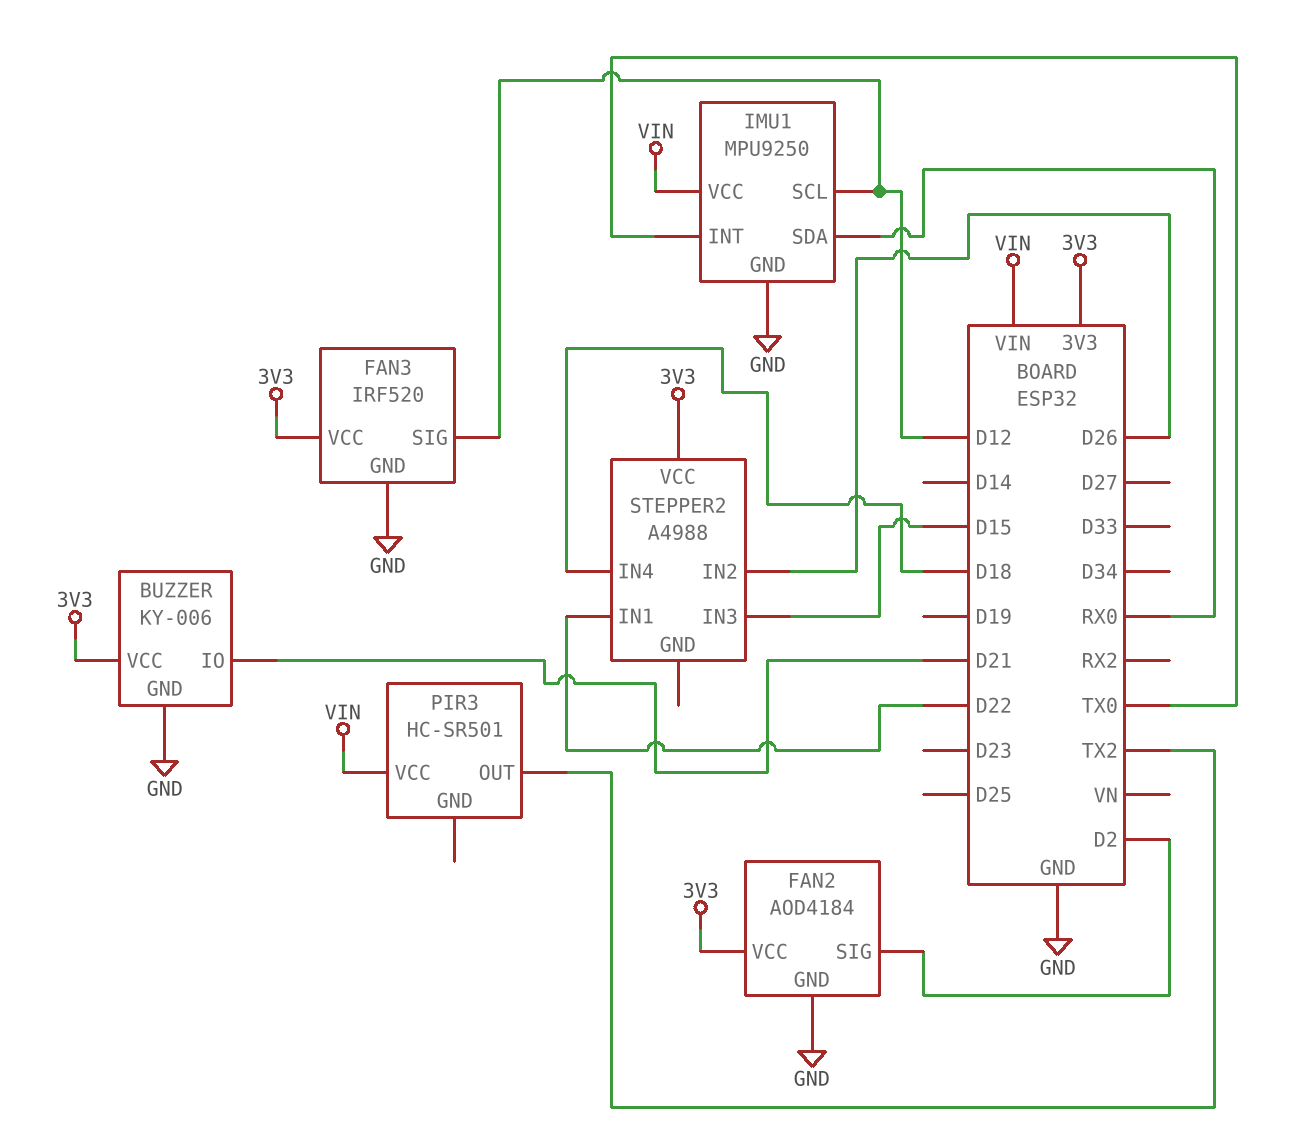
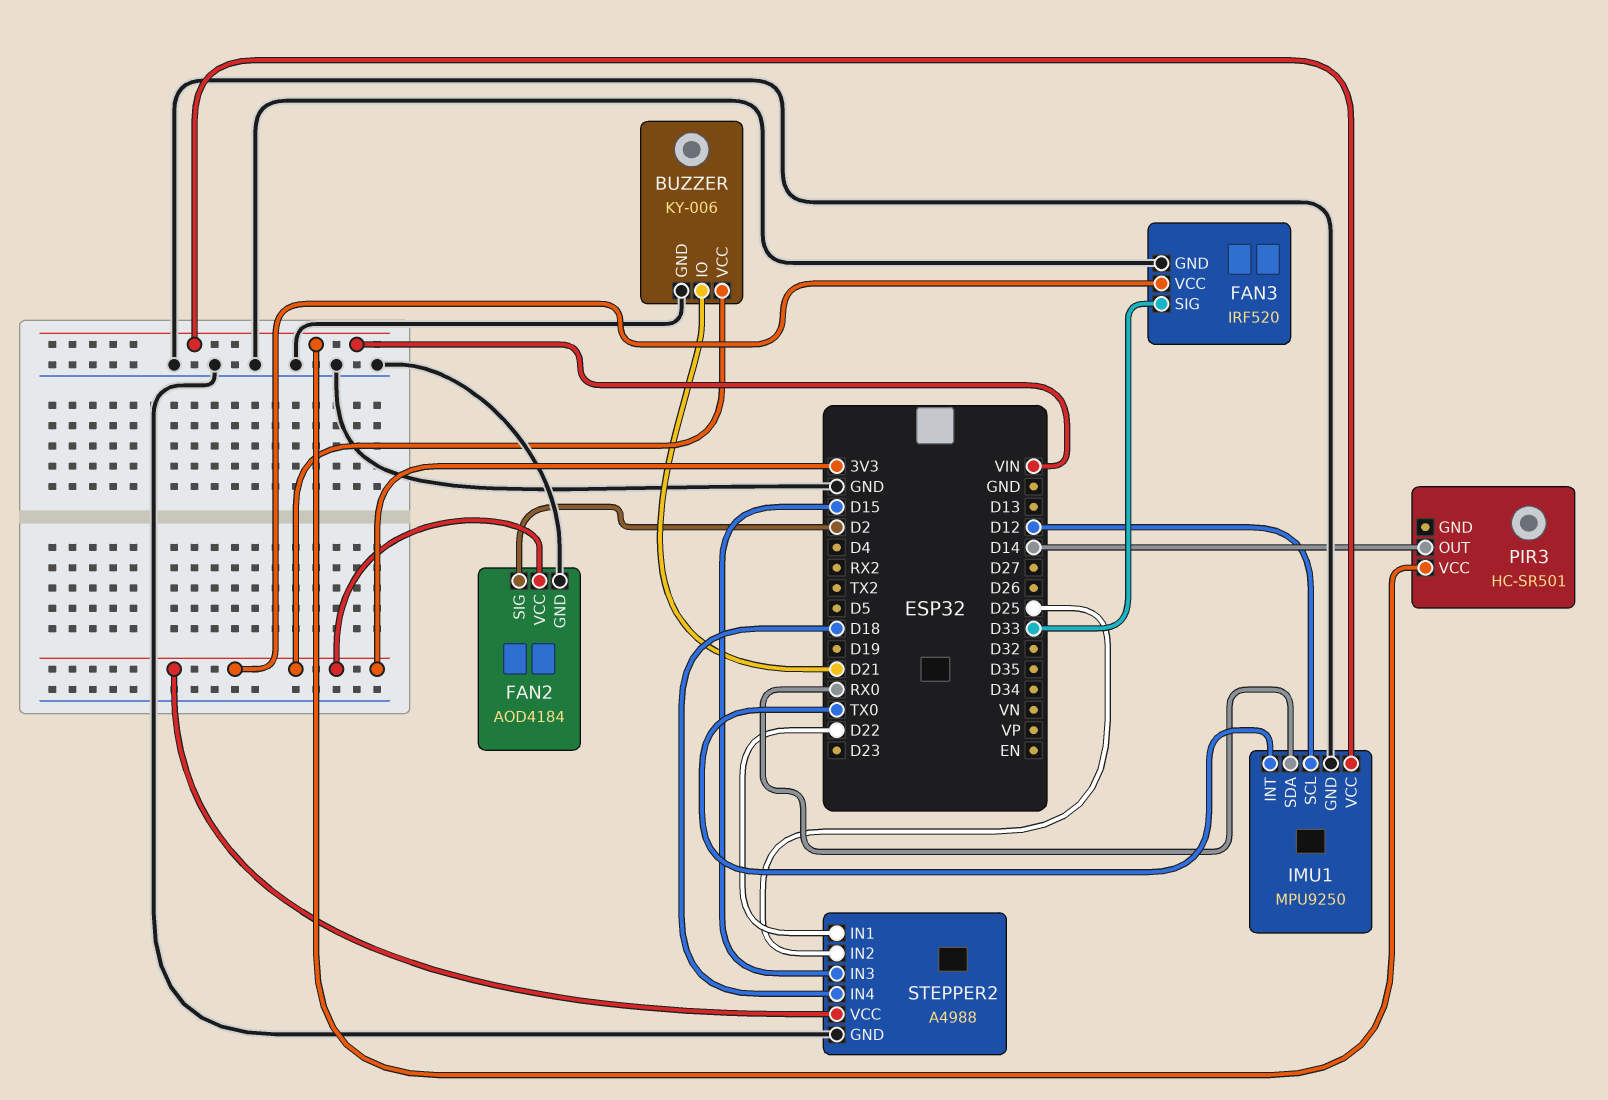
FAN3 pin SIG: D12 -> D33
PIR3 pin OUT: TX2 -> D14
STEPPER2 pin GND: none -> GND
STEPPER2 pin IN2: D26 -> D25

